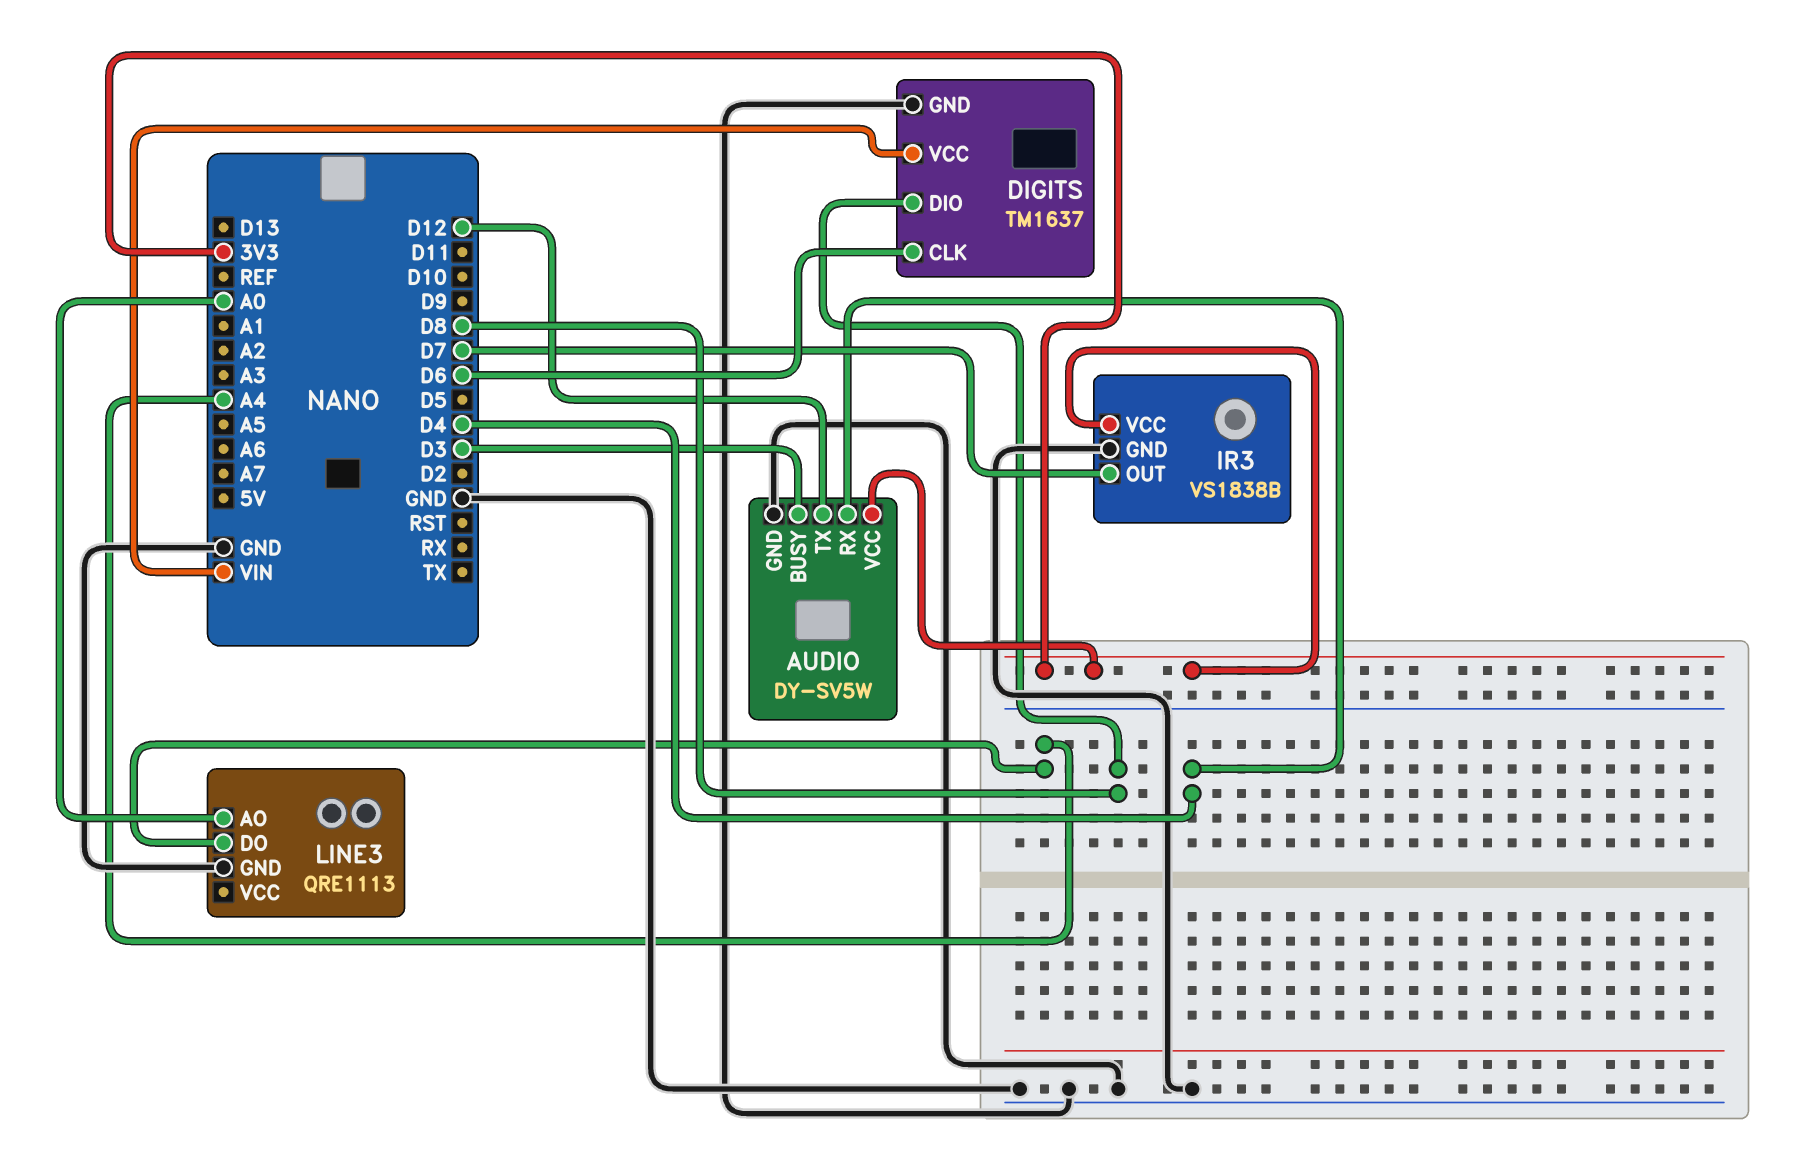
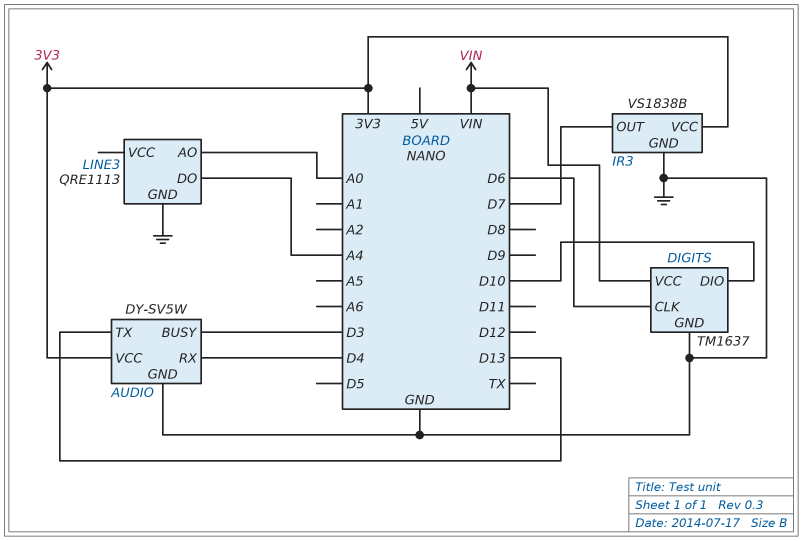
AUDIO pin TX: D12 -> D13
DIGITS pin DIO: D8 -> D10

